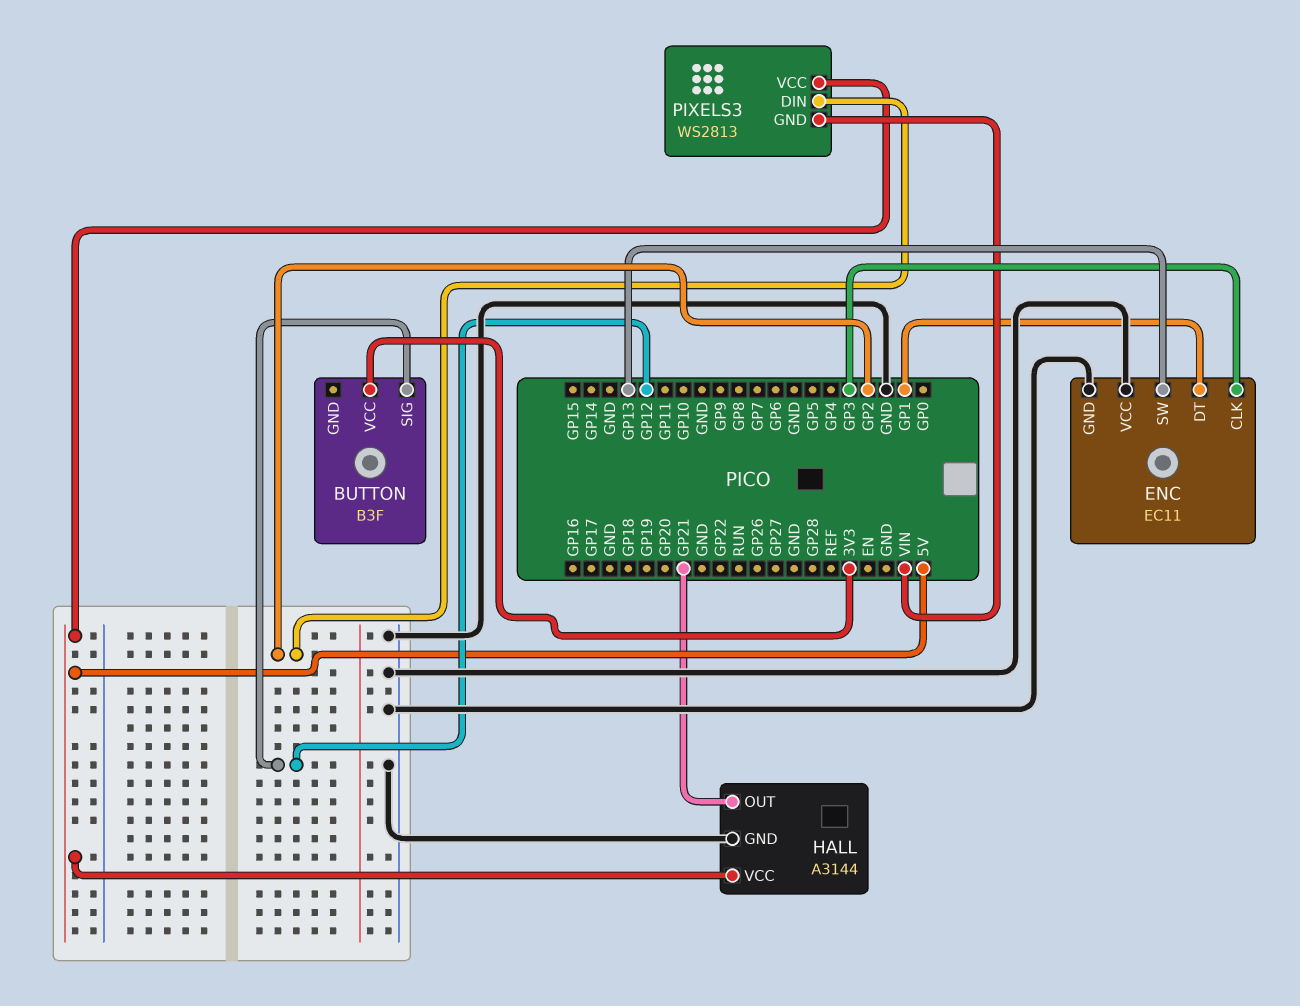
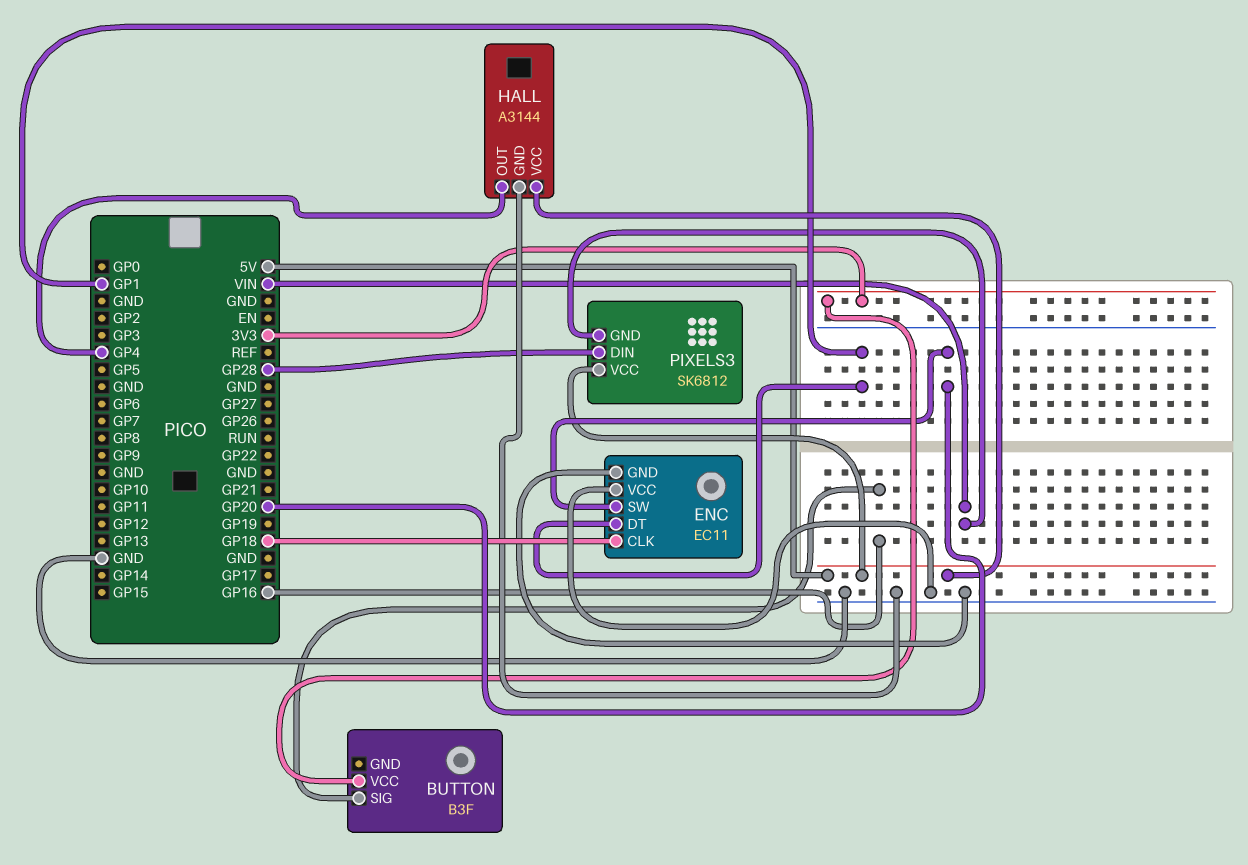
BUTTON pin SIG: GP12 -> GP16
ENC pin CLK: GP3 -> GP18
ENC pin SW: GP13 -> GP20
HALL pin OUT: GP21 -> GP4
PIXELS3: WS2813 -> SK6812
PIXELS3 pin DIN: GP2 -> GP28

